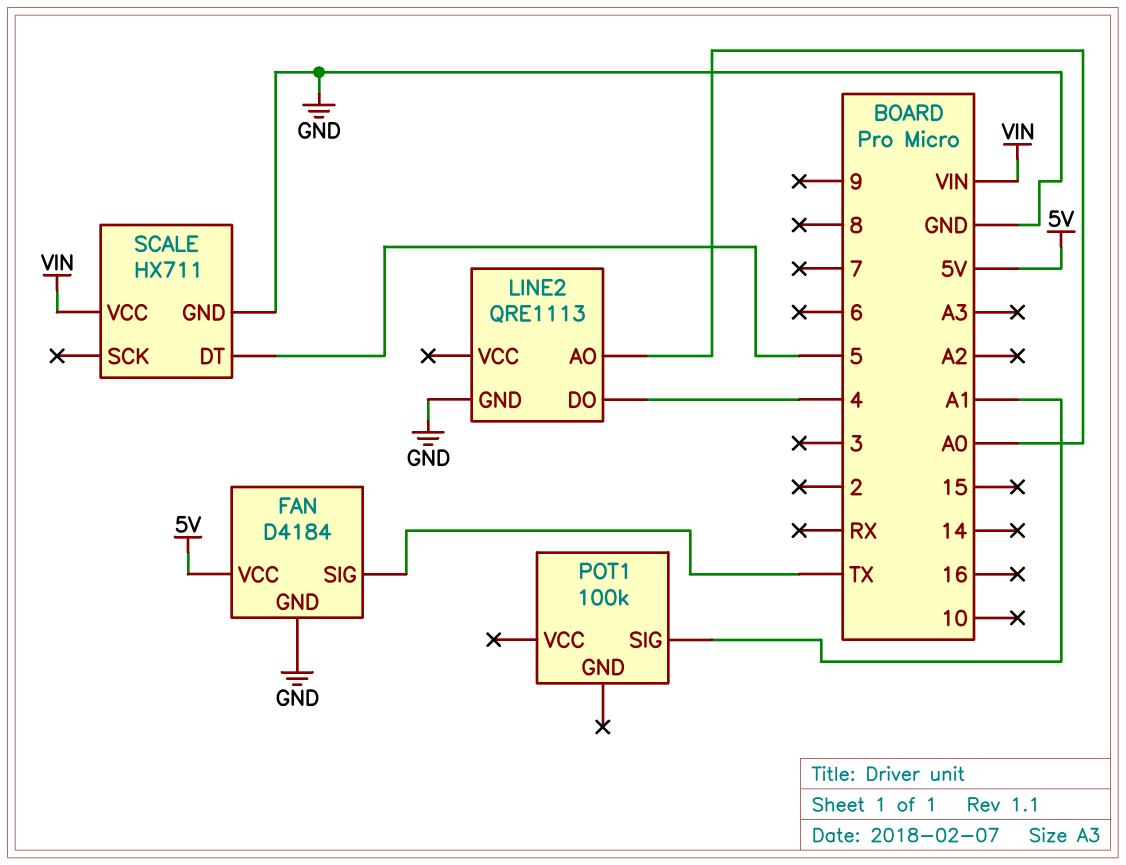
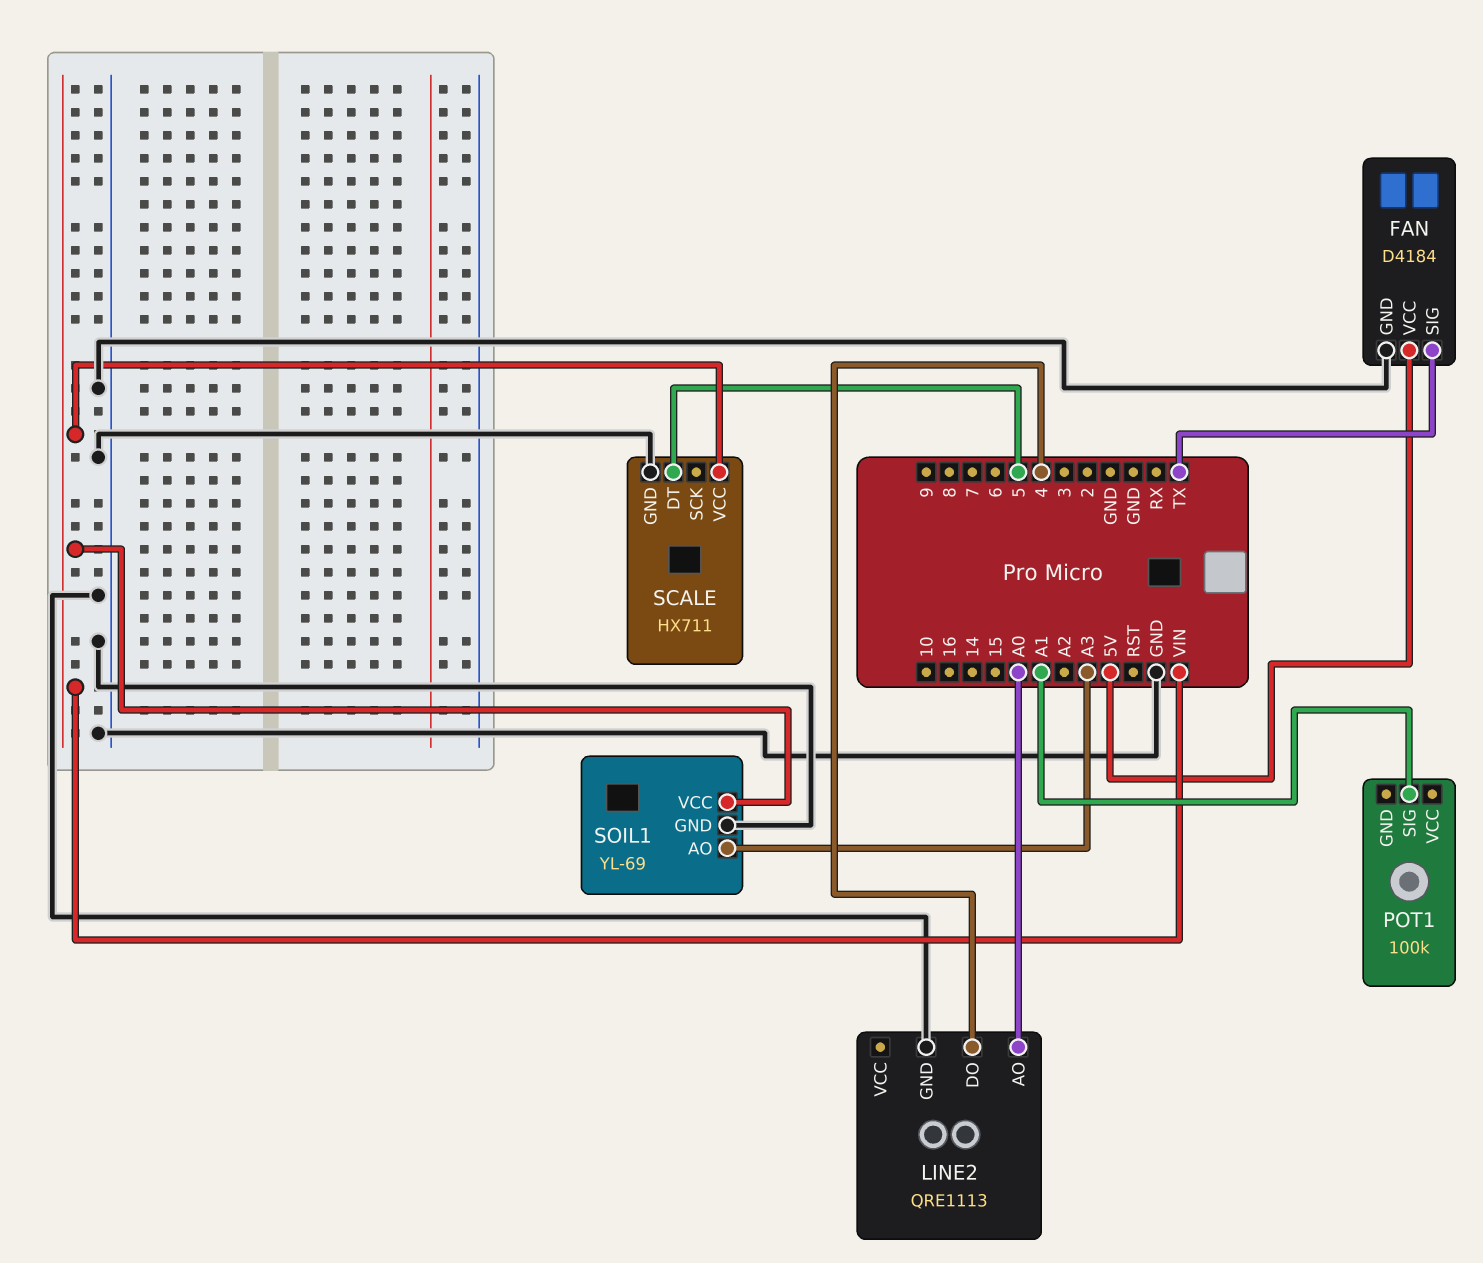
SOIL1: none -> YL-69
SOIL1 pin AO: none -> A3
SOIL1 pin GND: none -> GND
SOIL1 pin VCC: none -> VIN

